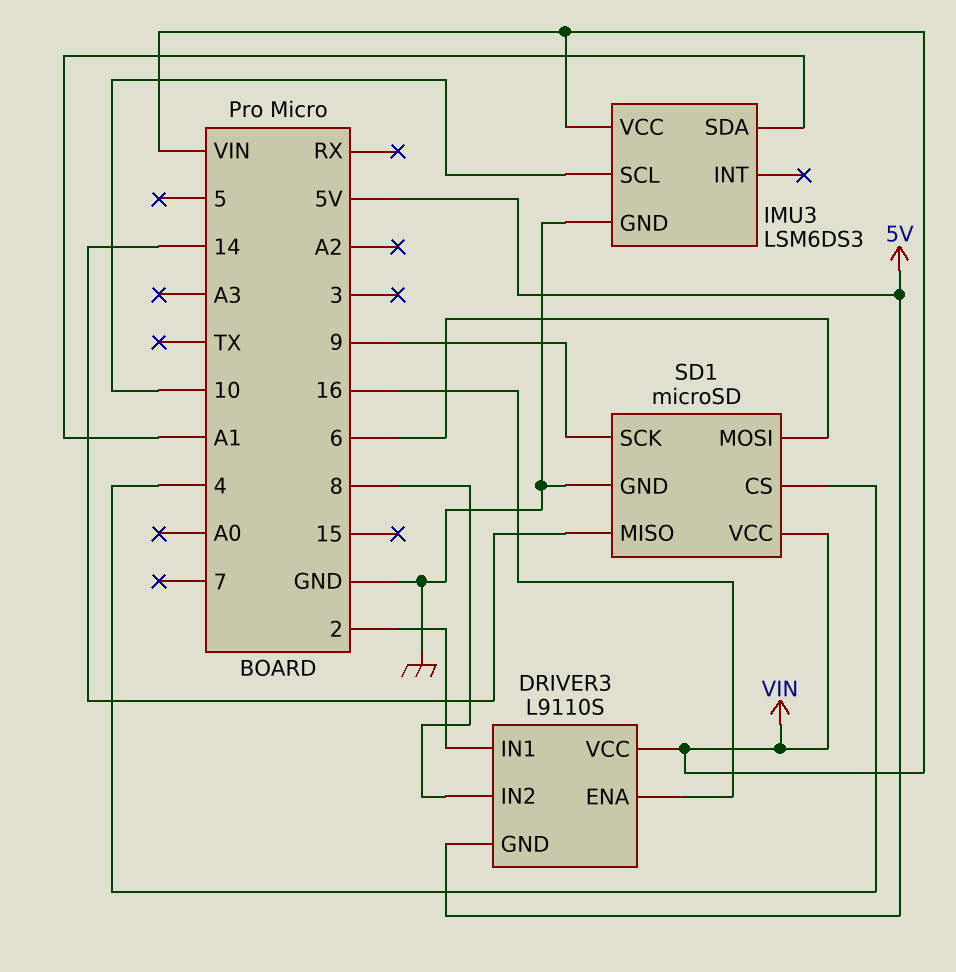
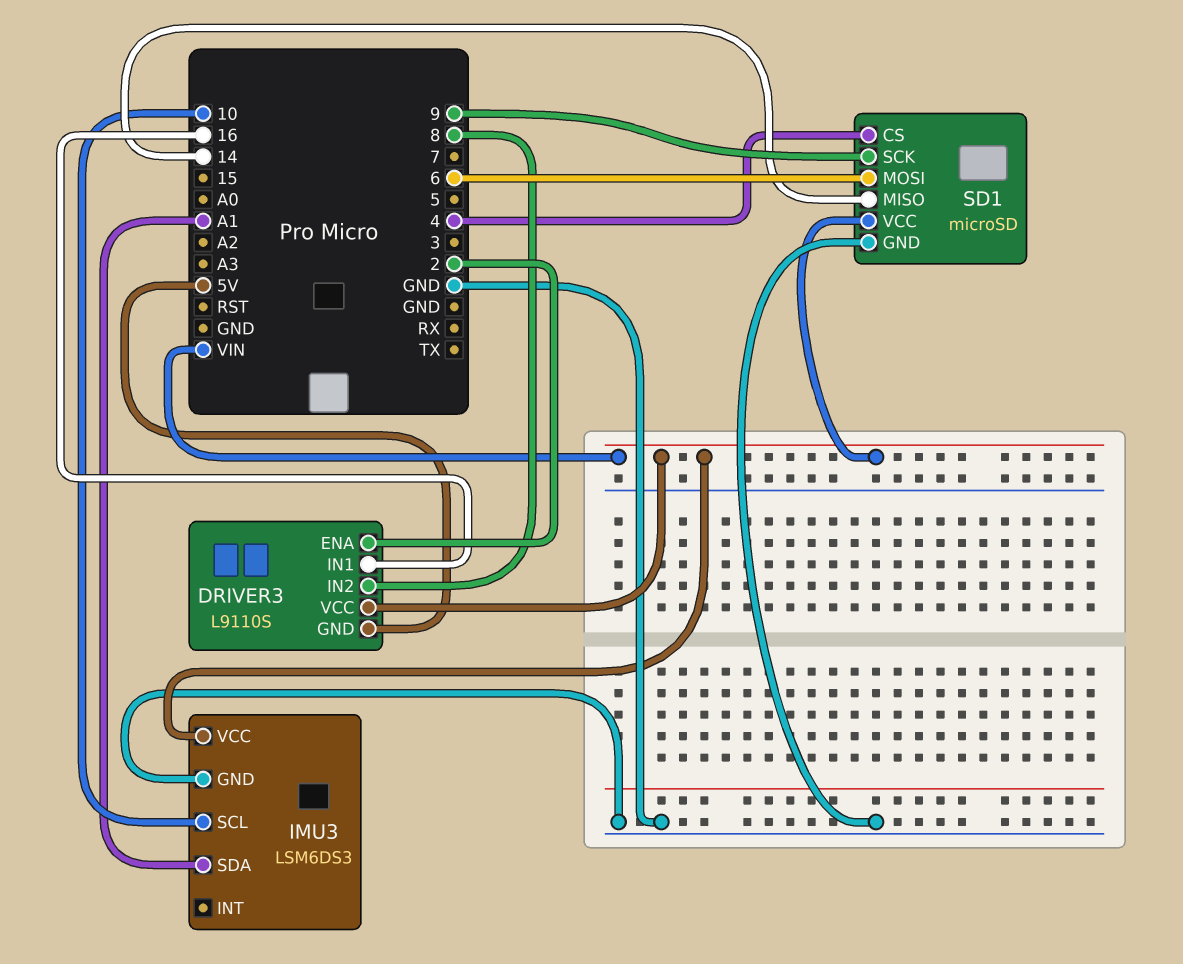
DRIVER3 pin ENA: 16 -> 2
DRIVER3 pin IN1: 2 -> 16

